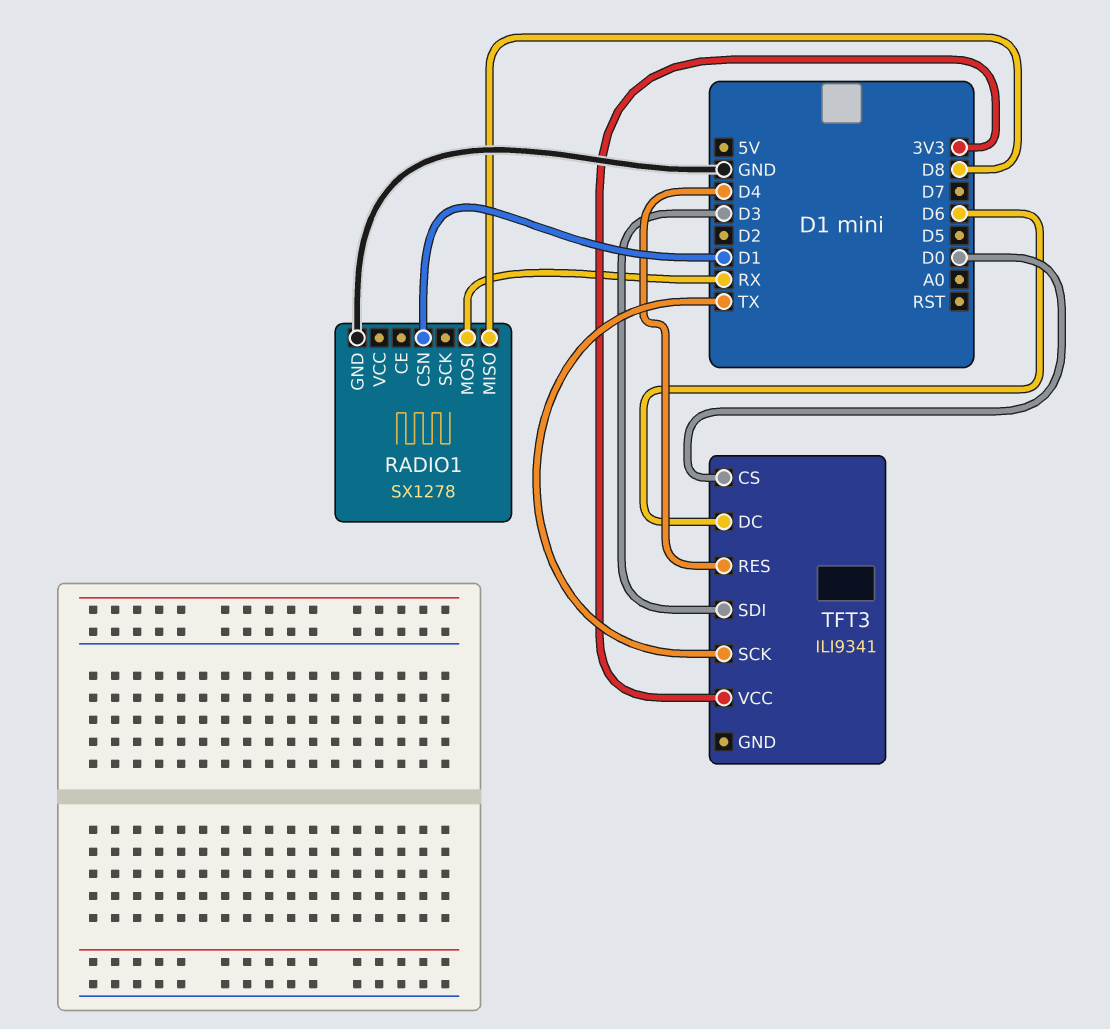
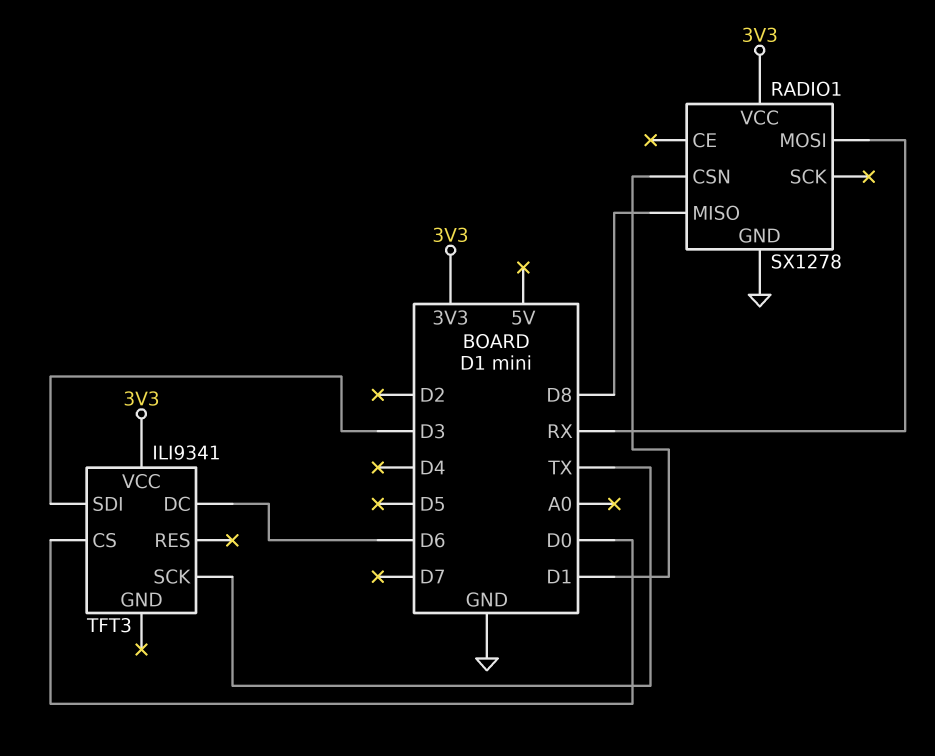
RADIO1 pin VCC: none -> 3V3
TFT3 pin RES: D4 -> none

